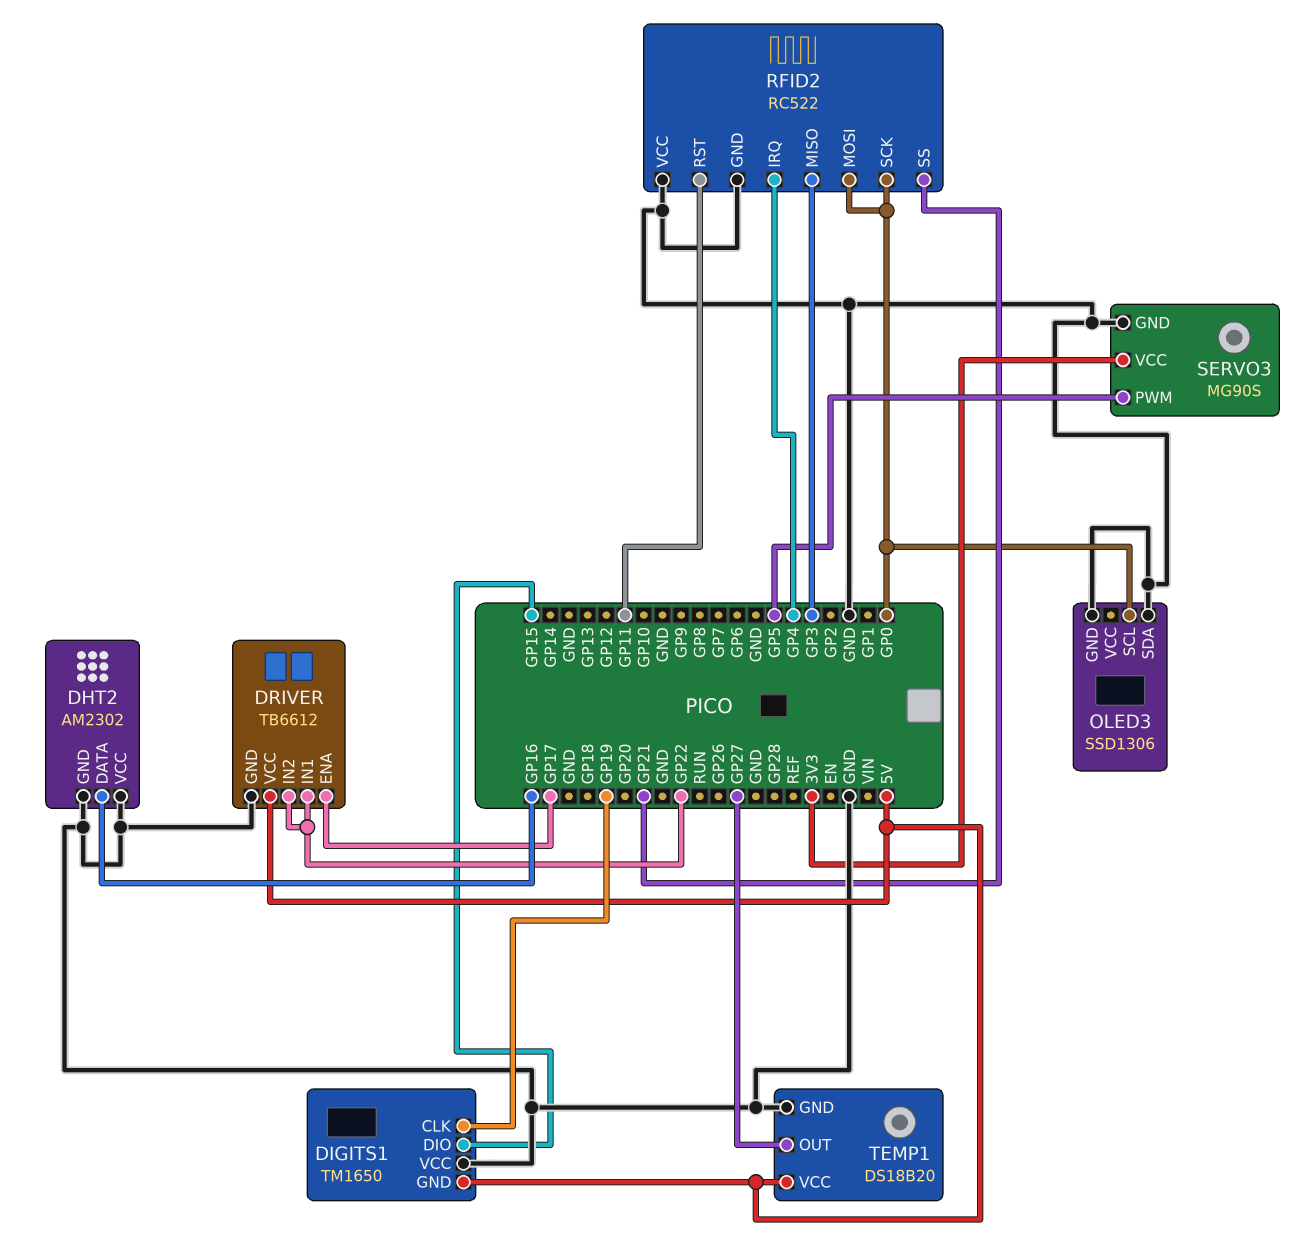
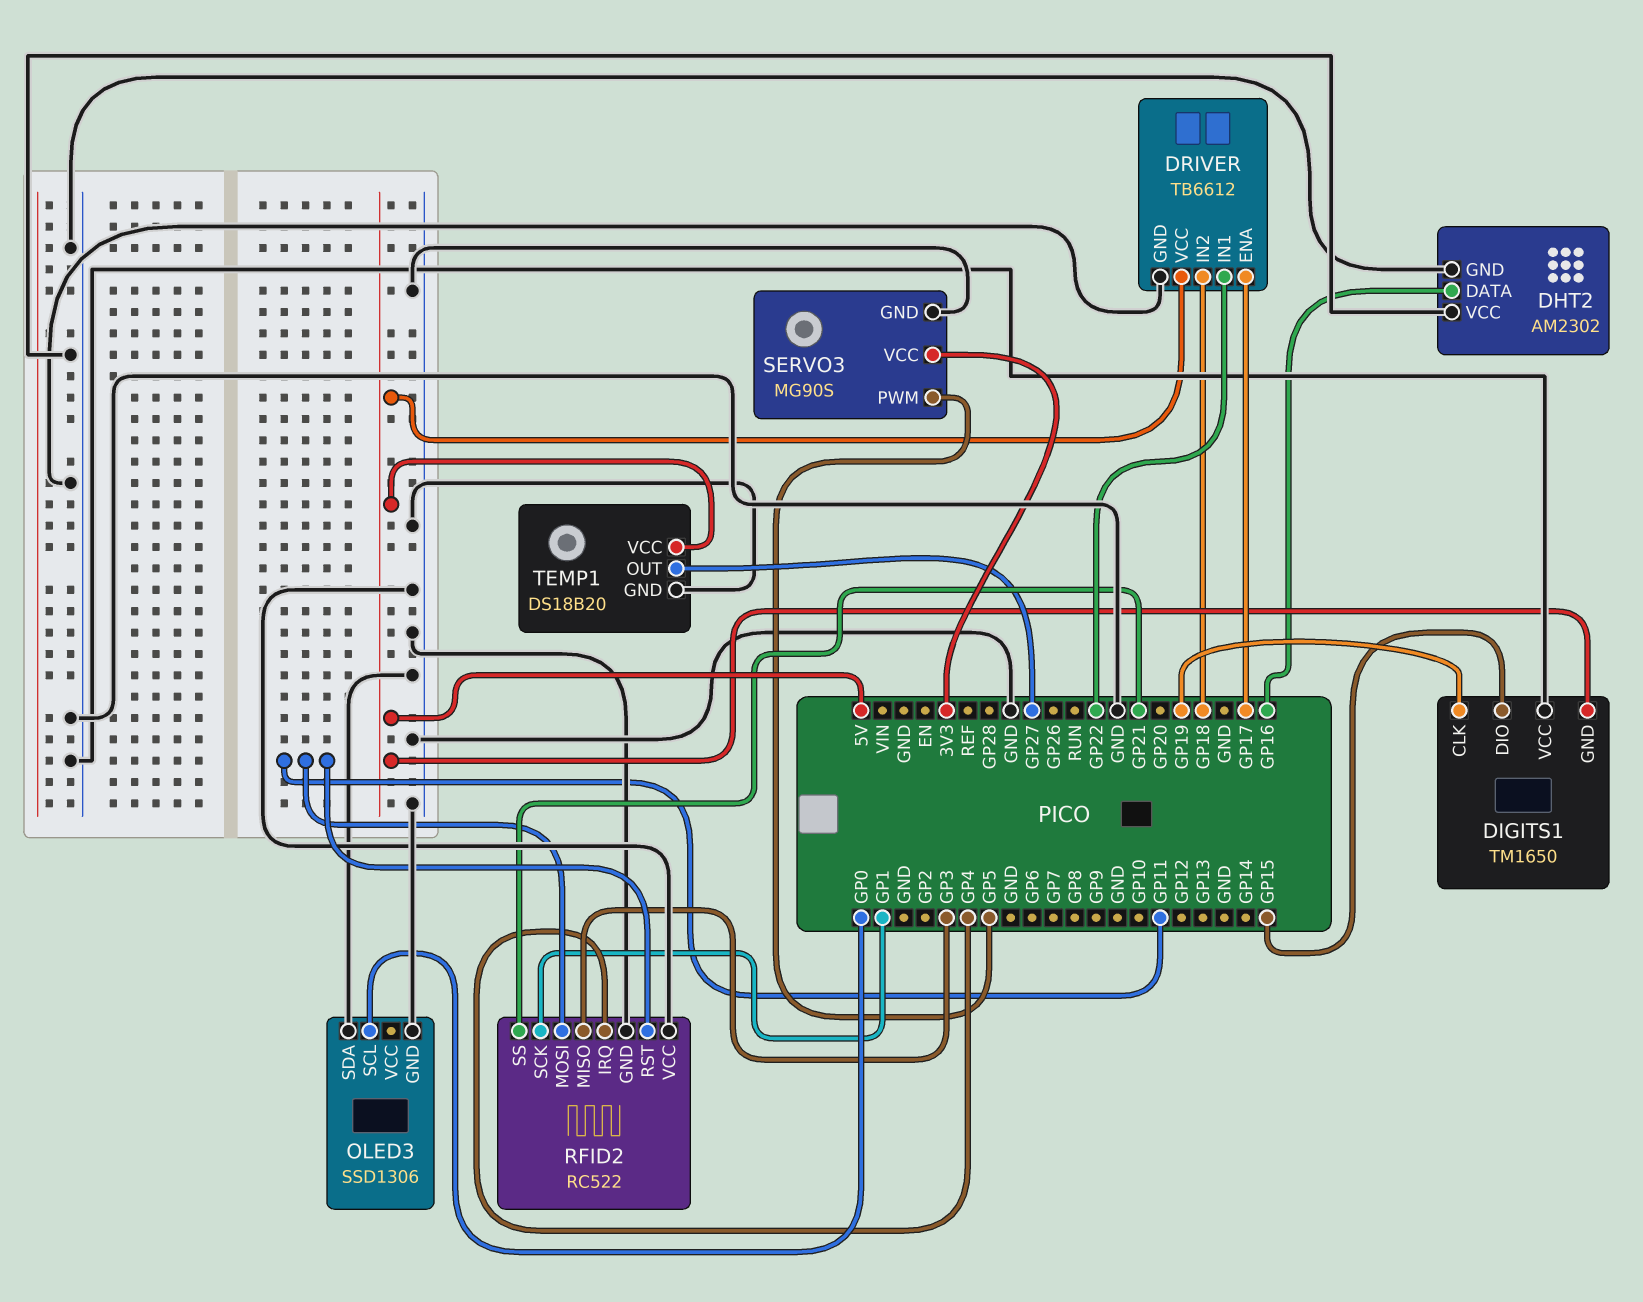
DRIVER pin IN2: GP22 -> GP18
RFID2 pin MOSI: GP0 -> GP11
RFID2 pin SCK: GP0 -> GP1

